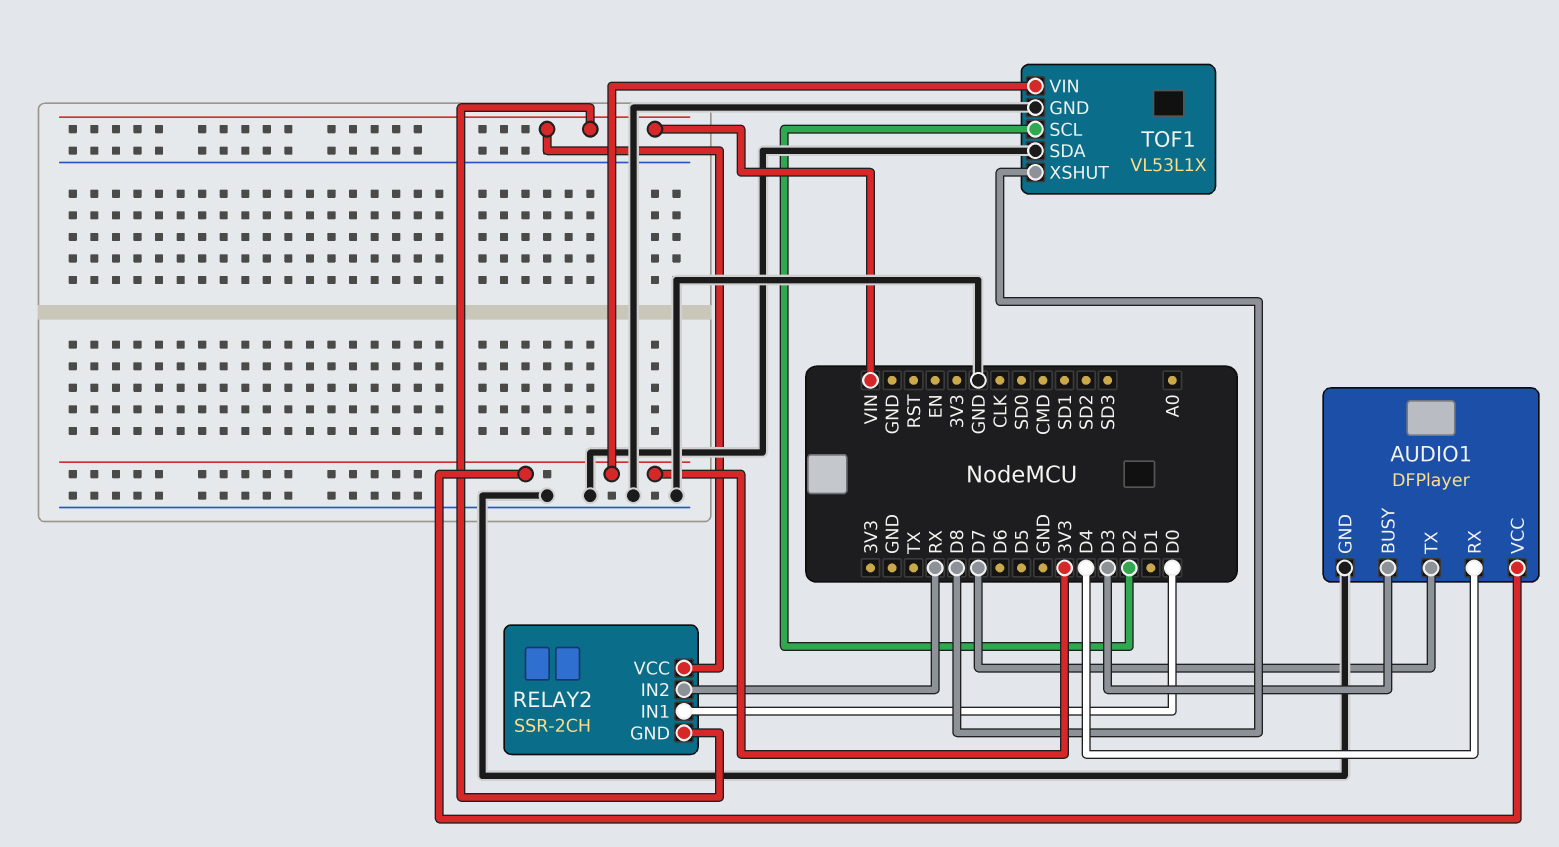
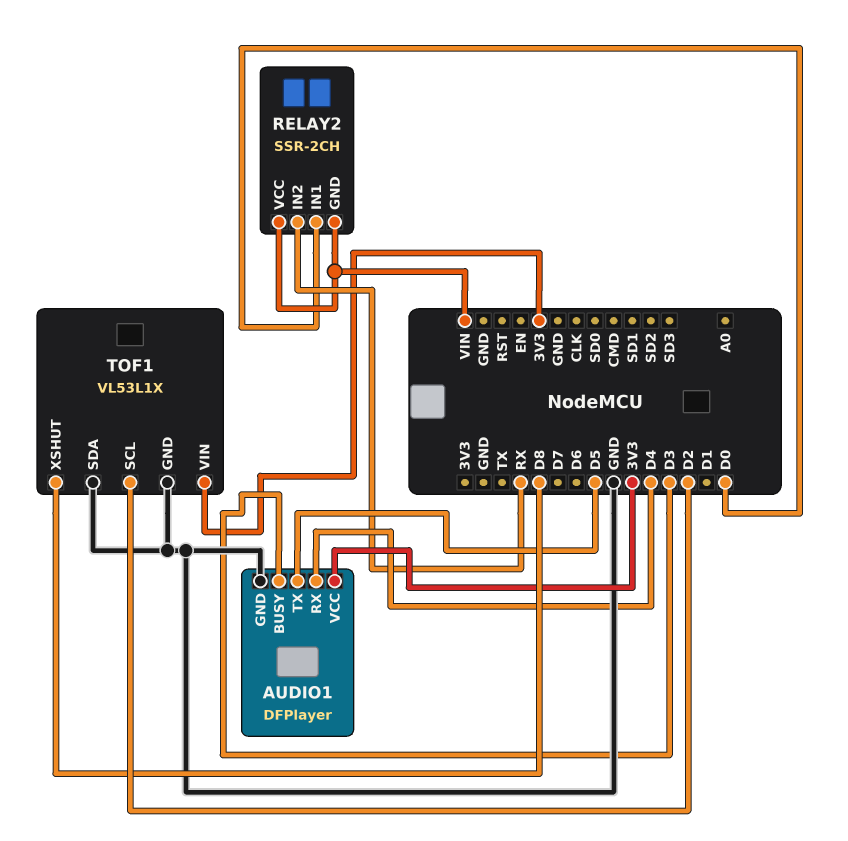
AUDIO1 pin TX: D7 -> D5

